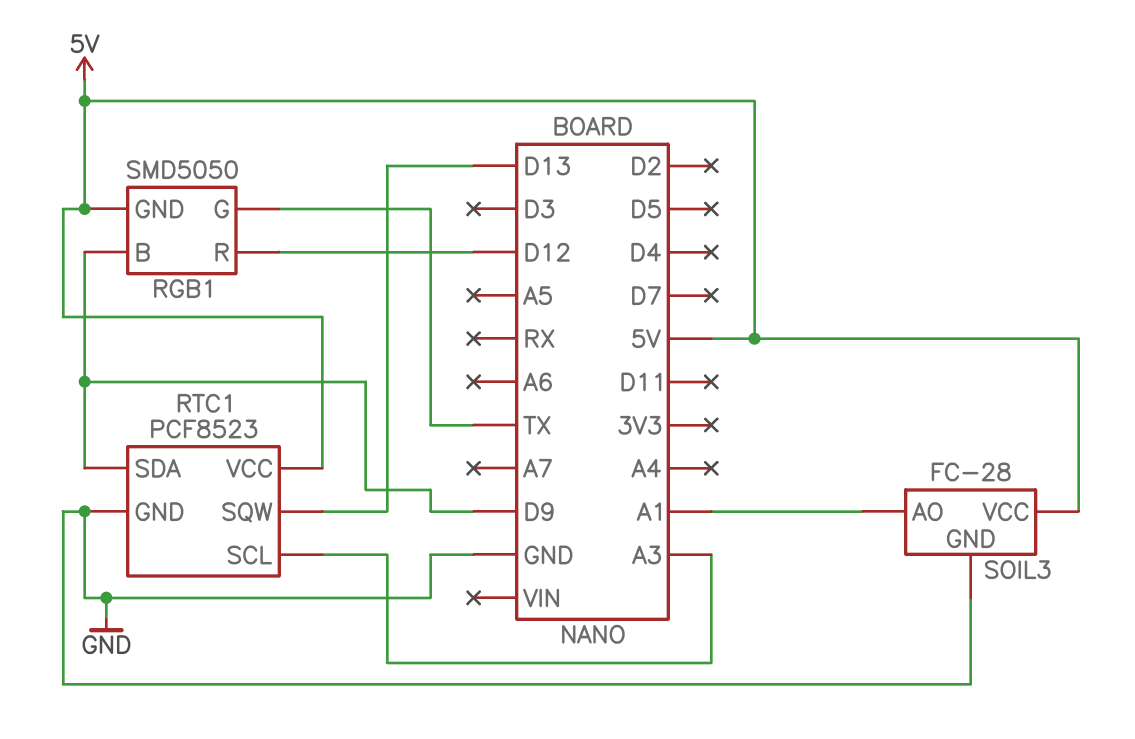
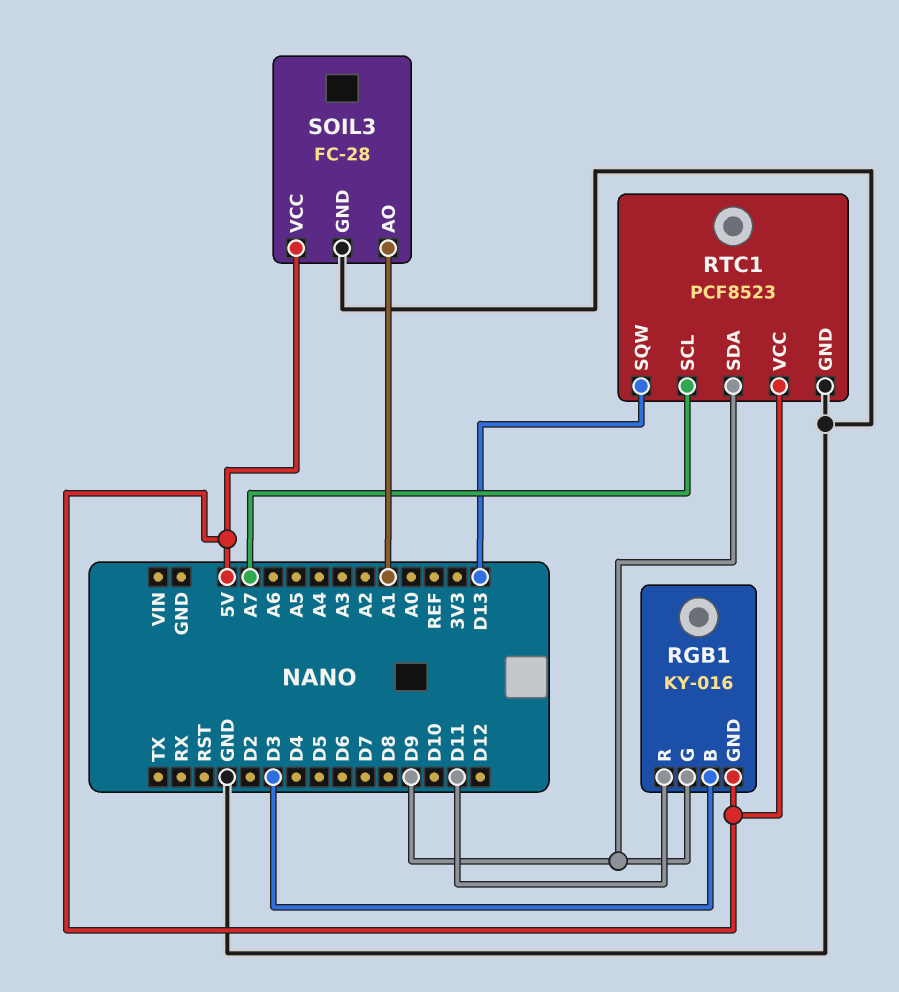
RGB1: SMD5050 -> KY-016
RGB1 pin B: D9 -> D3
RGB1 pin G: TX -> D9
RGB1 pin R: D12 -> D11
RTC1 pin SCL: A3 -> A7

